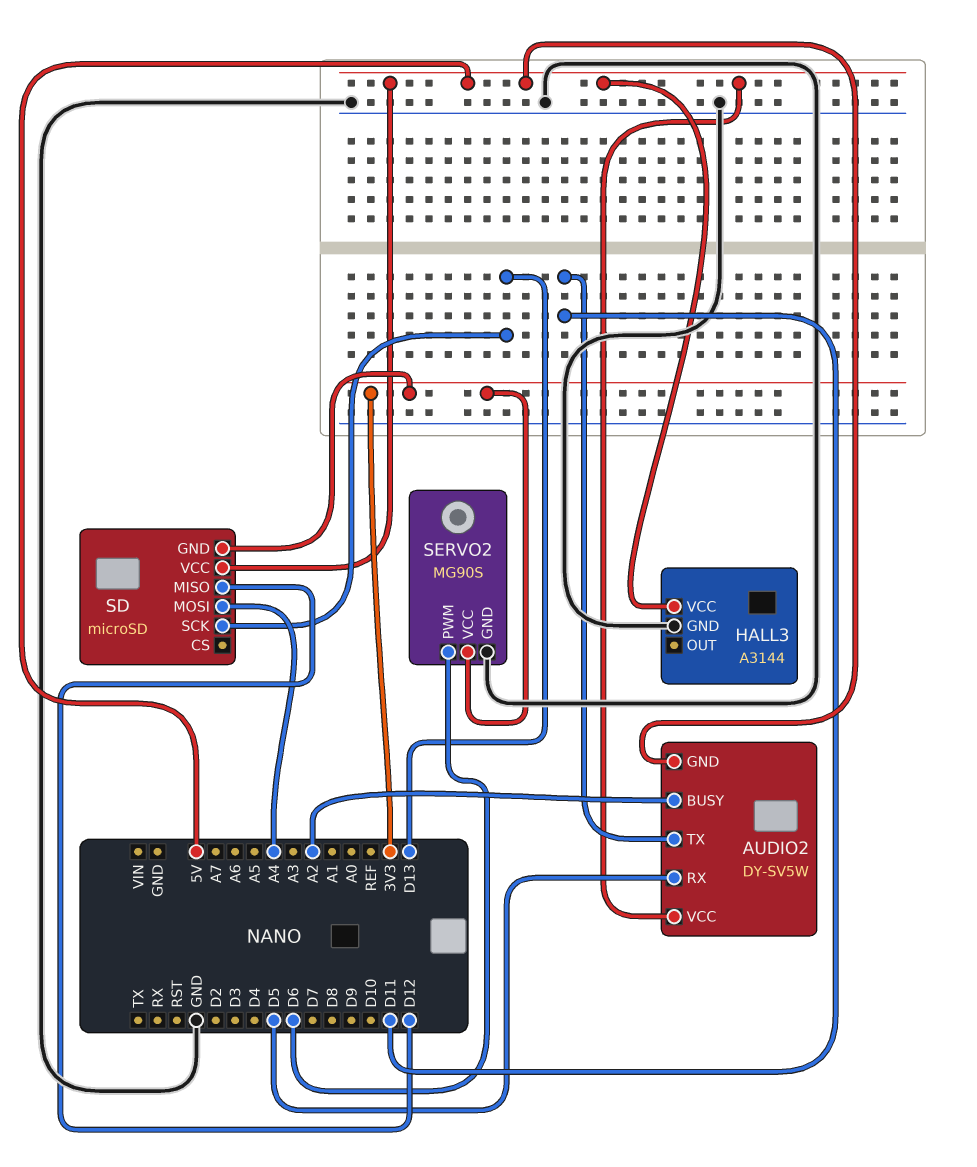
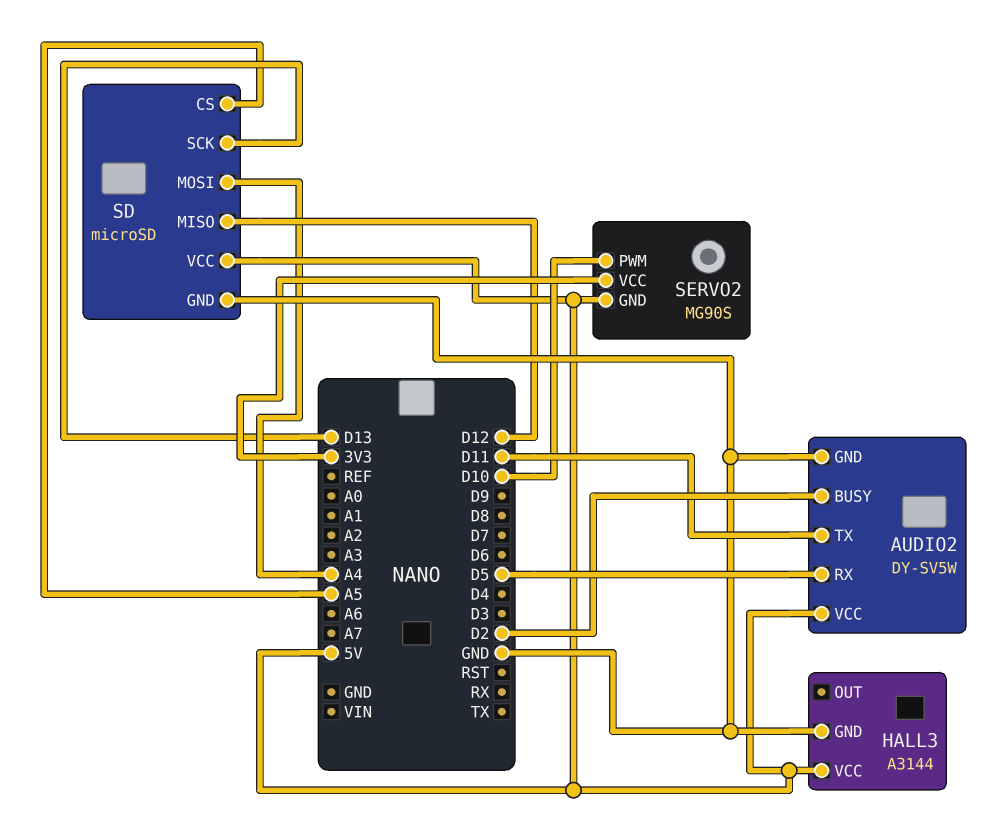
AUDIO2 pin BUSY: A2 -> D2
AUDIO2 pin GND: 5V -> GND
SD pin CS: none -> A5
SD pin GND: 3V3 -> GND
SERVO2 pin GND: GND -> 5V
SERVO2 pin PWM: D6 -> D10

